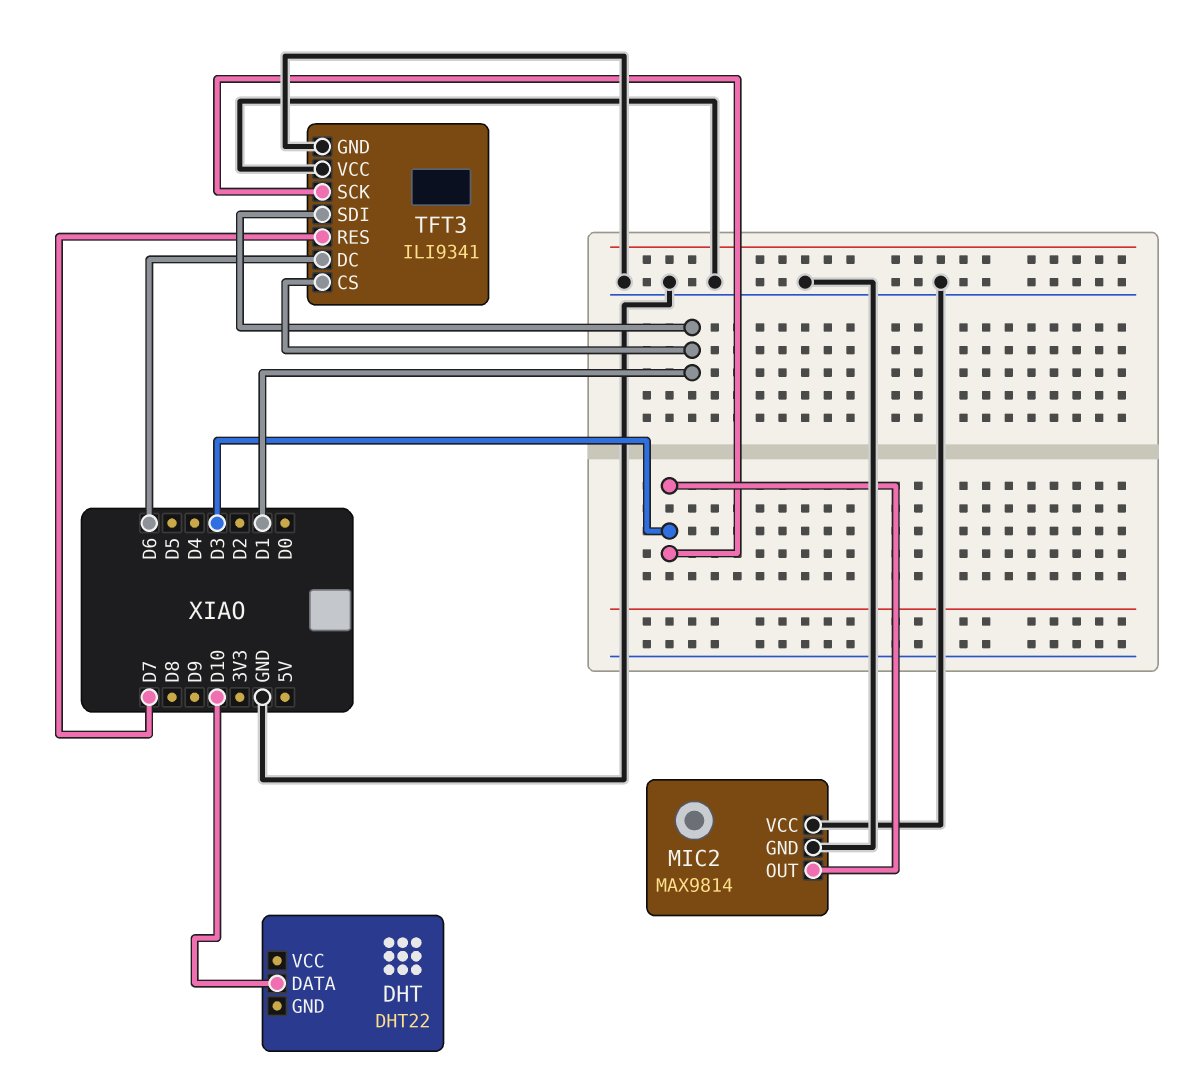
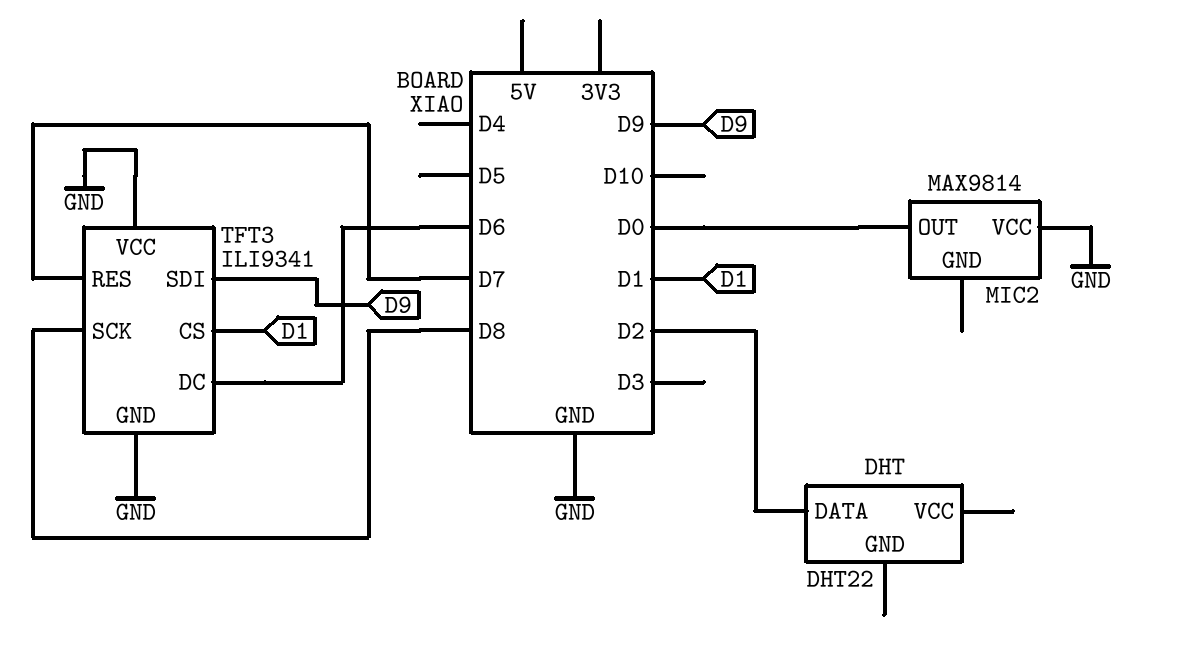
DHT pin DATA: D10 -> D2
MIC2 pin GND: GND -> none
MIC2 pin OUT: D3 -> D0
TFT3 pin SCK: D3 -> D8
TFT3 pin SDI: D1 -> D9

